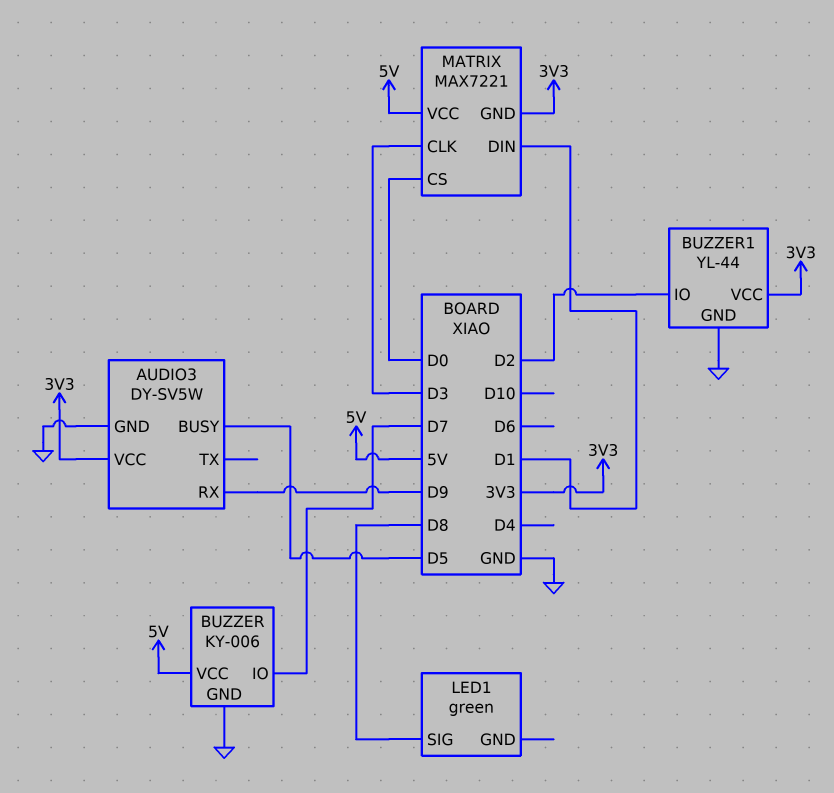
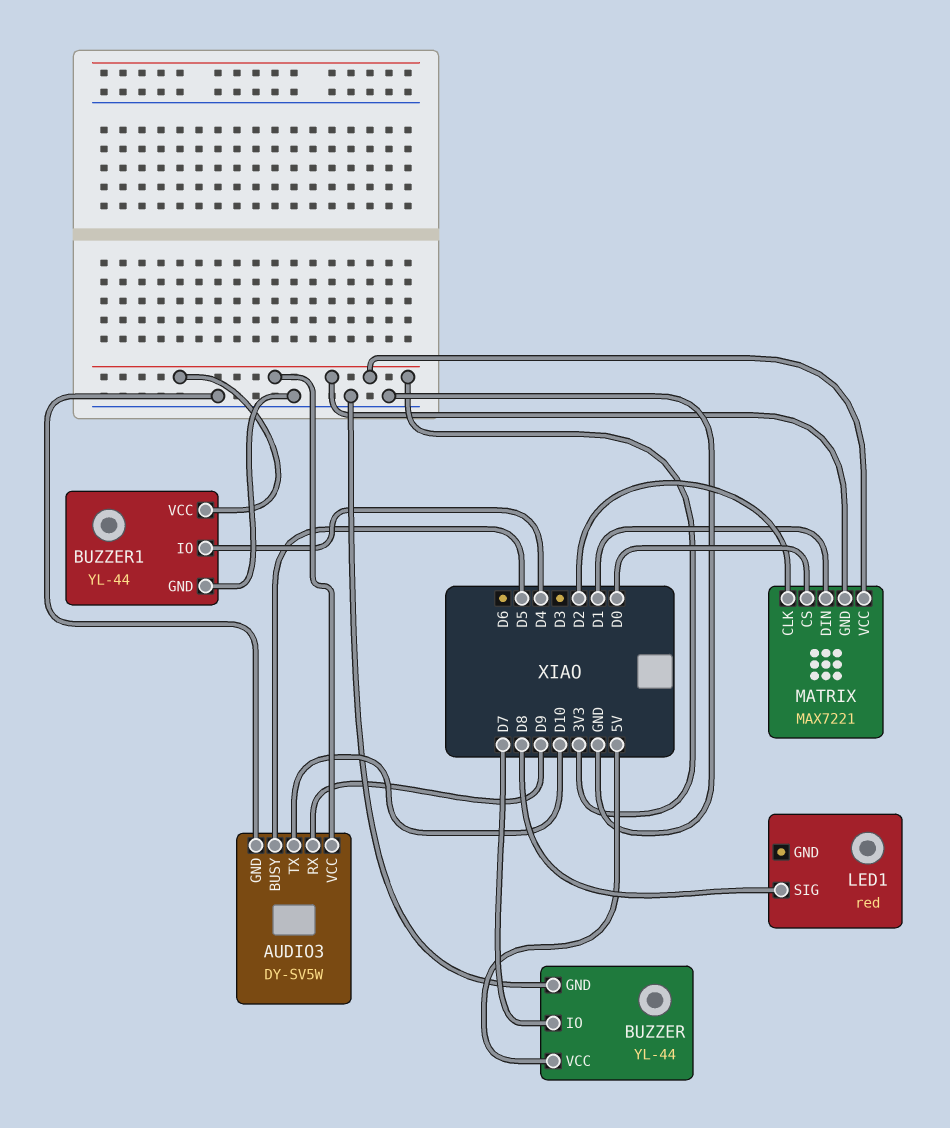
AUDIO3 pin TX: none -> D10
BUZZER: KY-006 -> YL-44
BUZZER1 pin IO: D2 -> D4
LED1: green -> red
MATRIX pin CLK: D3 -> D2
MATRIX pin VCC: 5V -> 3V3

